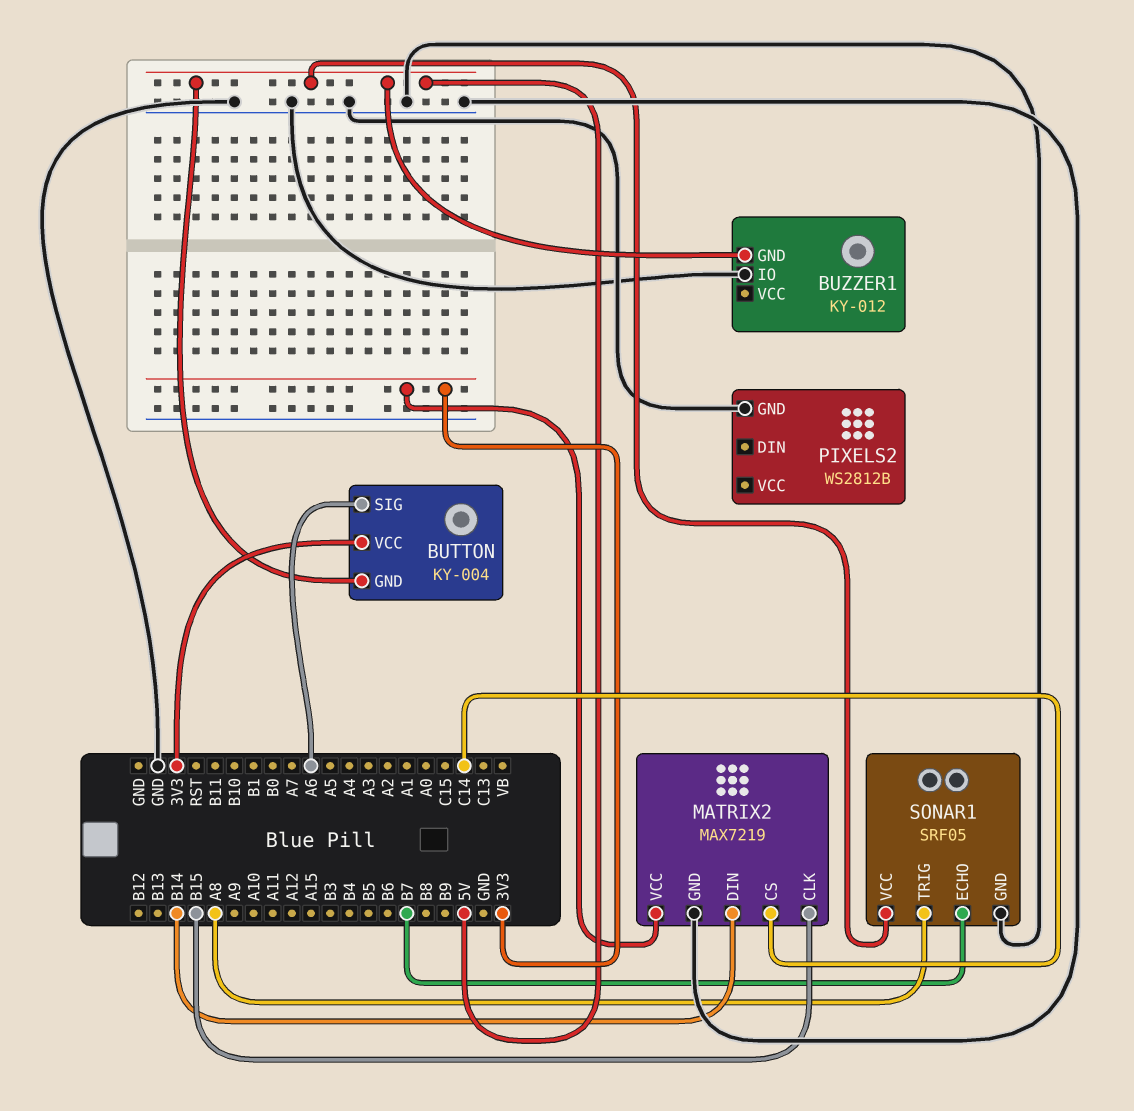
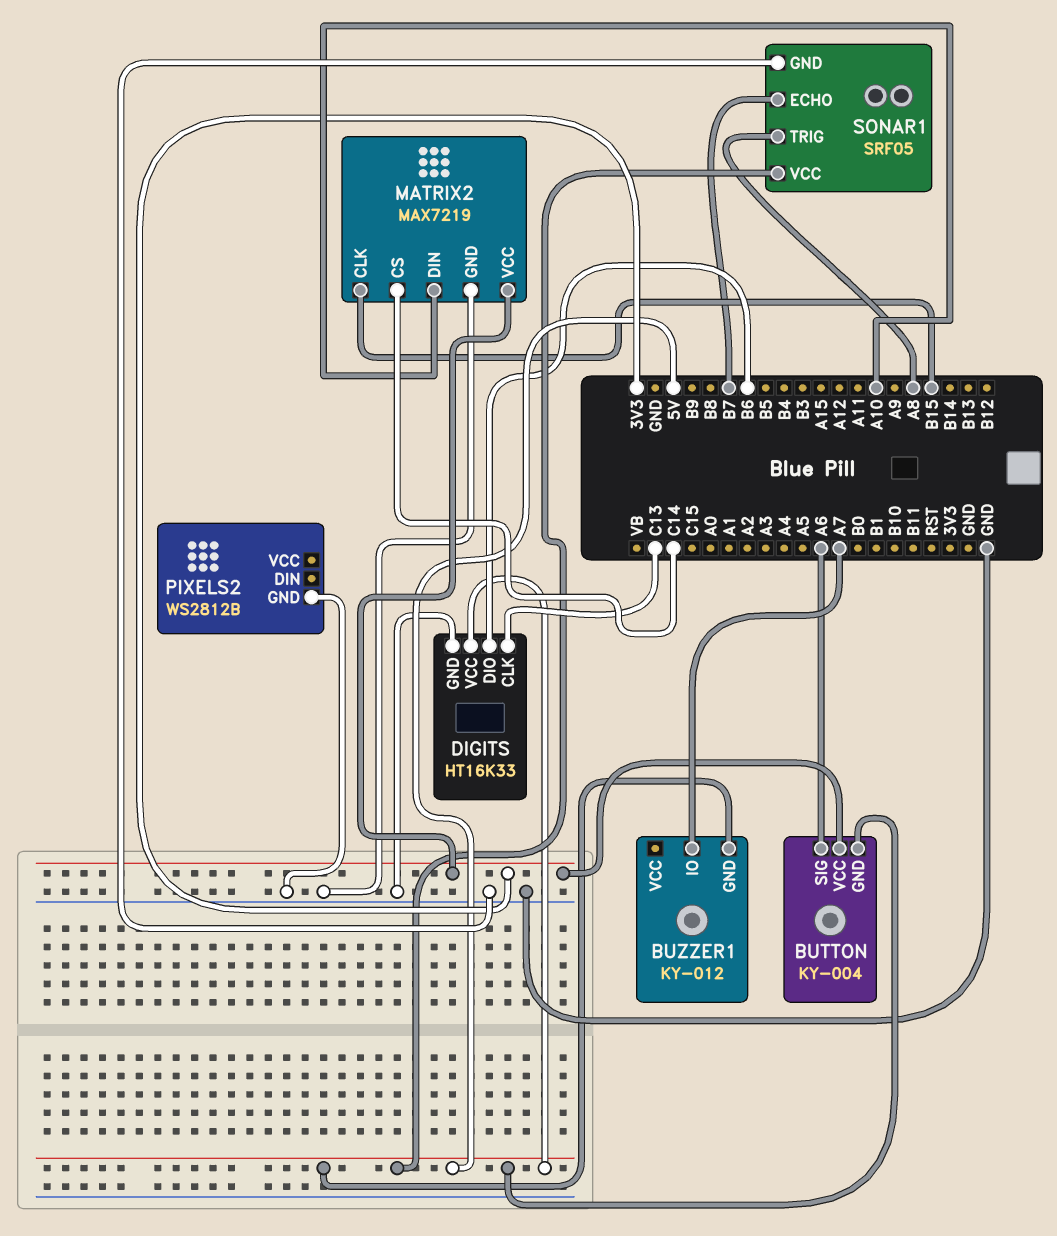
BUZZER1 pin IO: GND -> A7
DIGITS: none -> HT16K33
DIGITS pin CLK: none -> C13
DIGITS pin DIO: none -> B6
DIGITS pin GND: none -> GND
DIGITS pin VCC: none -> 5V
MATRIX2 pin DIN: B14 -> A10

